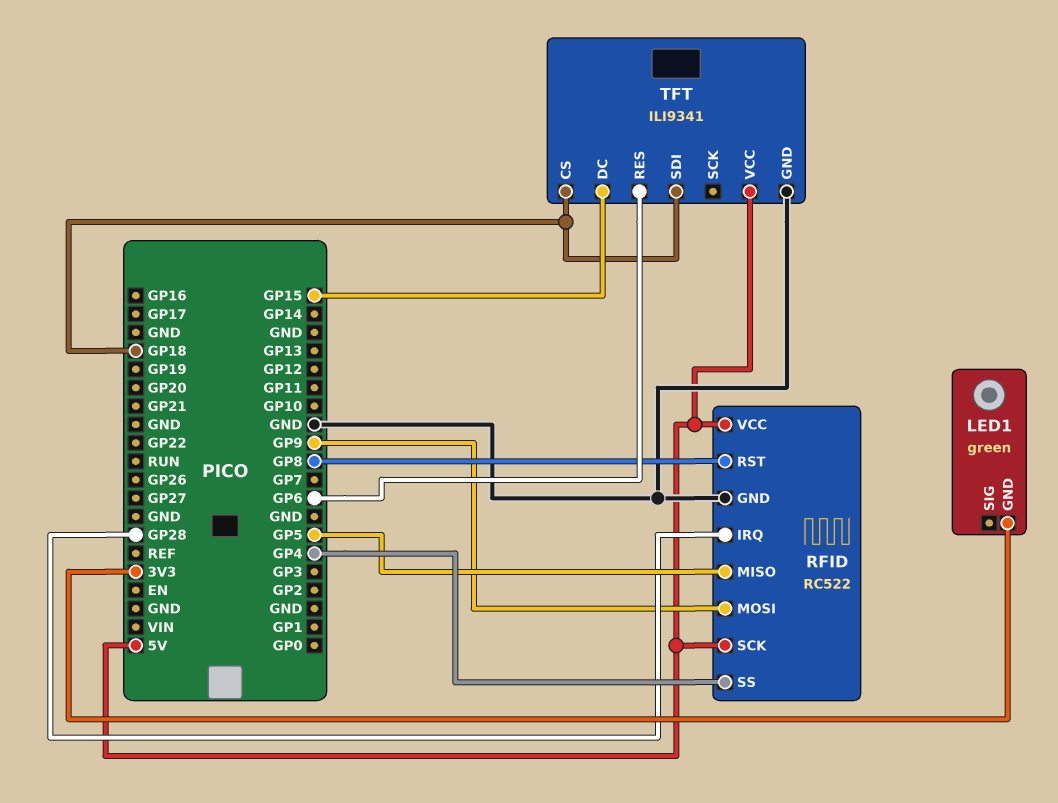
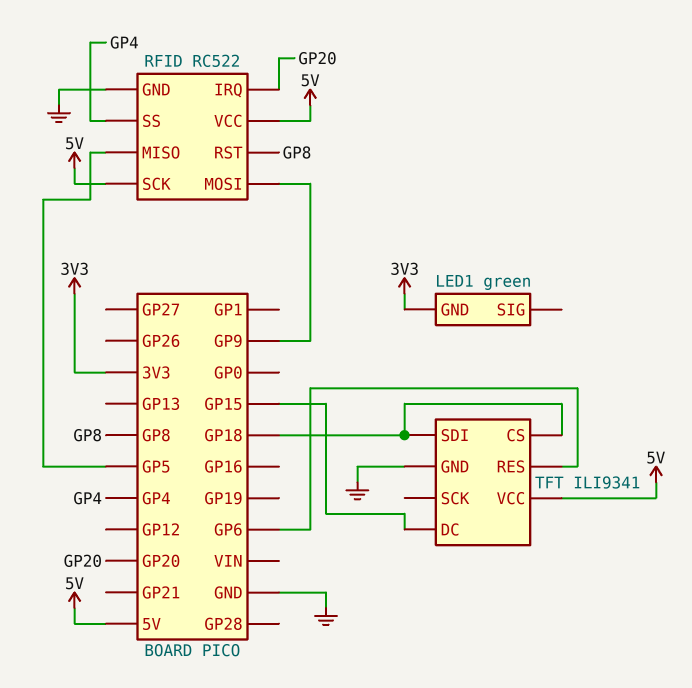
RFID pin IRQ: GP28 -> GP20

